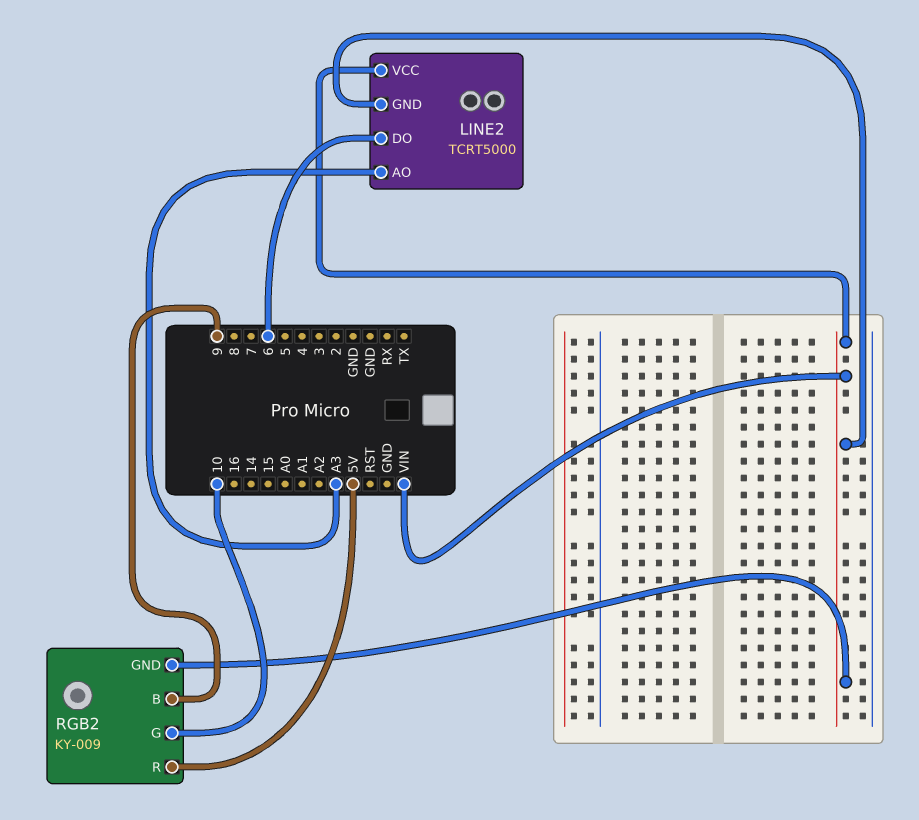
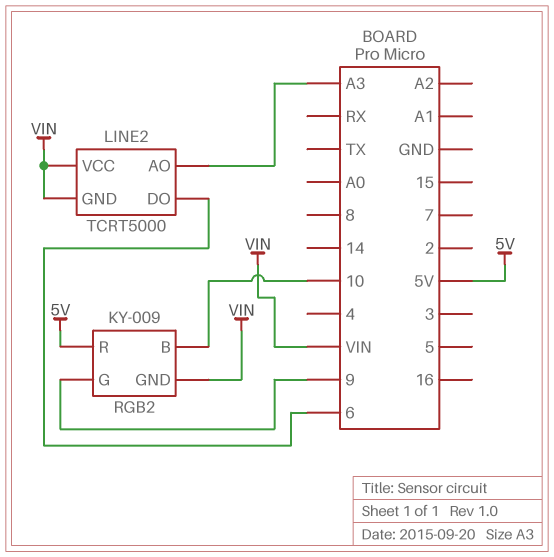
RGB2 pin B: 9 -> 10
RGB2 pin G: 10 -> 9

